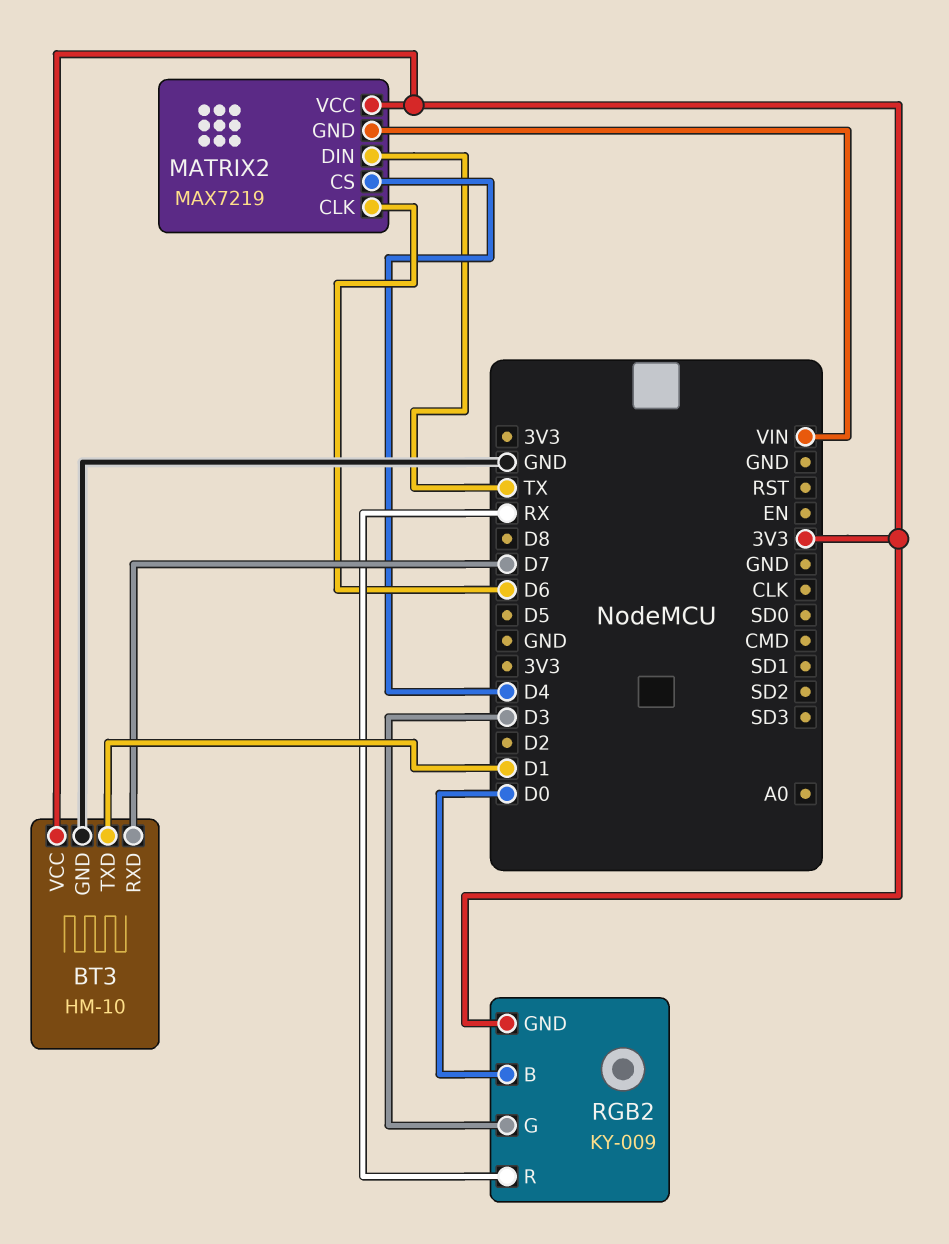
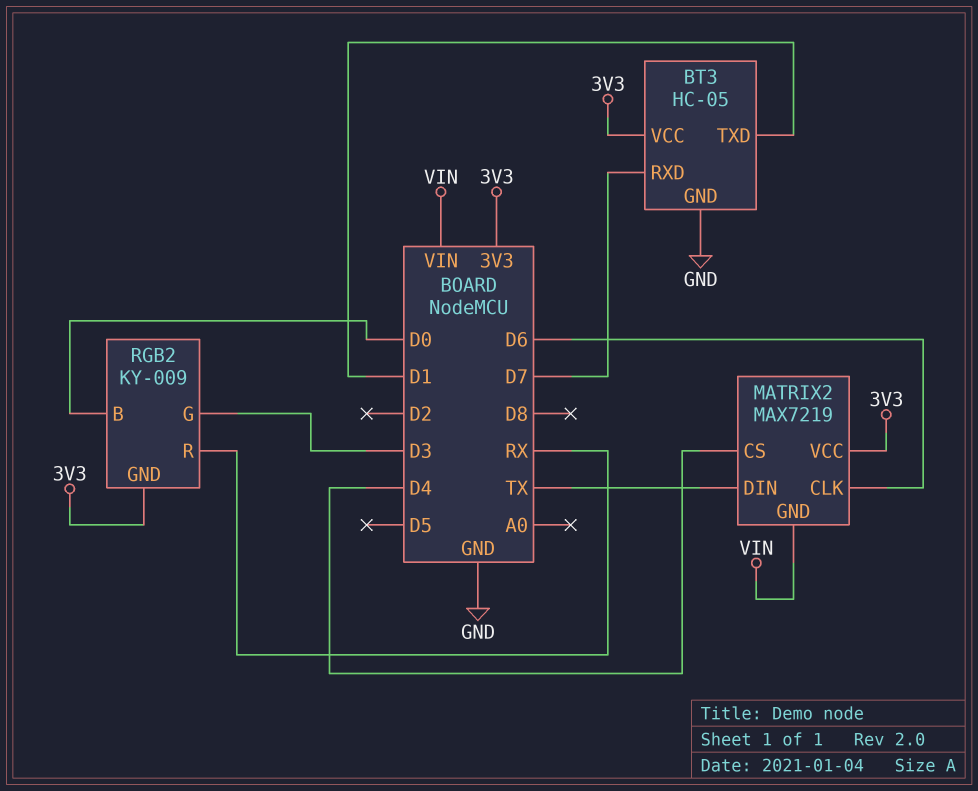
BT3: HM-10 -> HC-05

